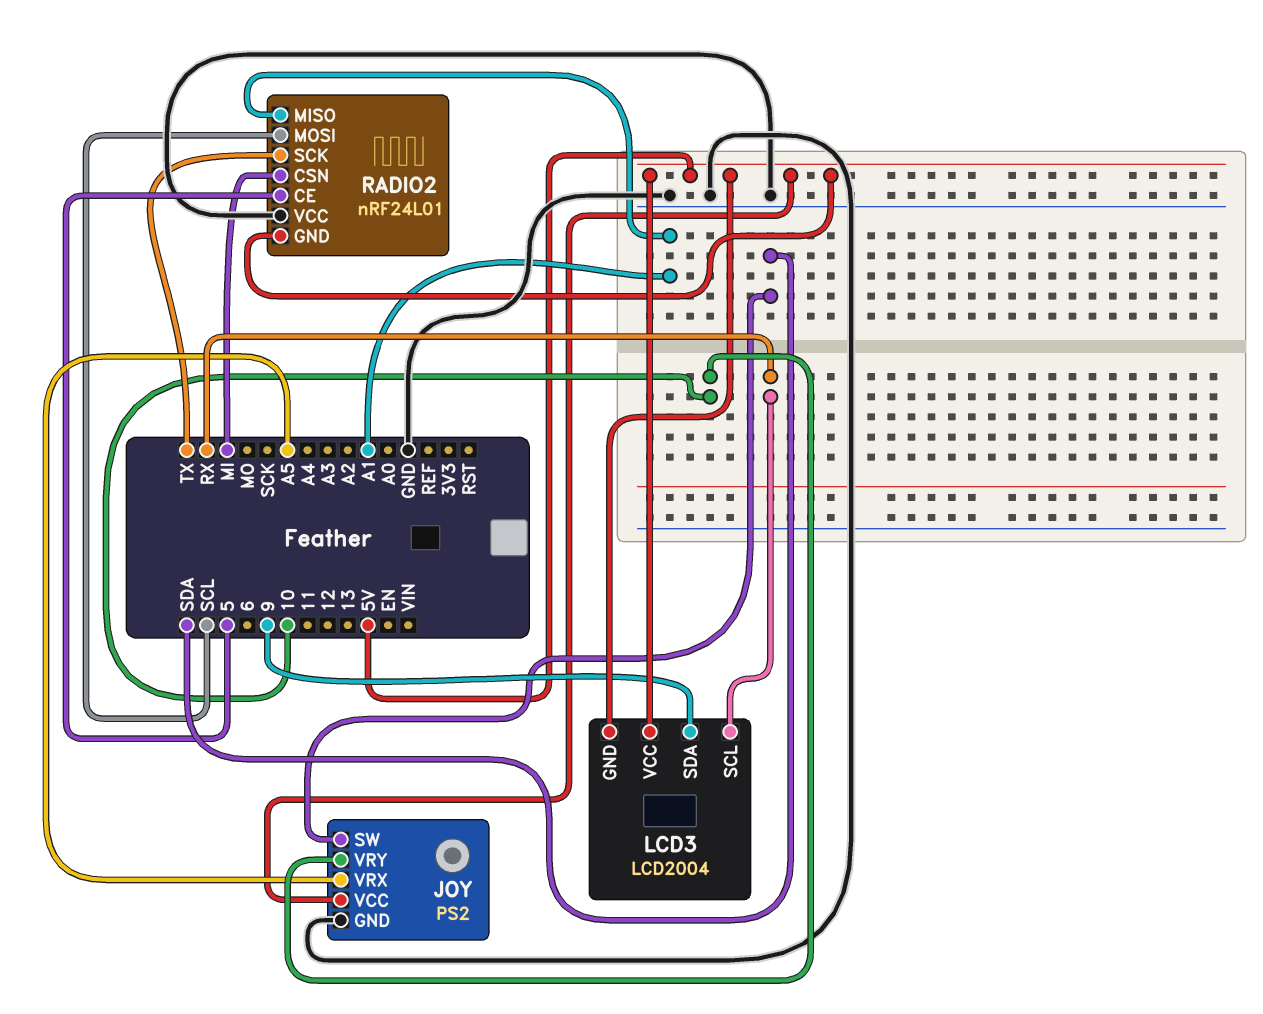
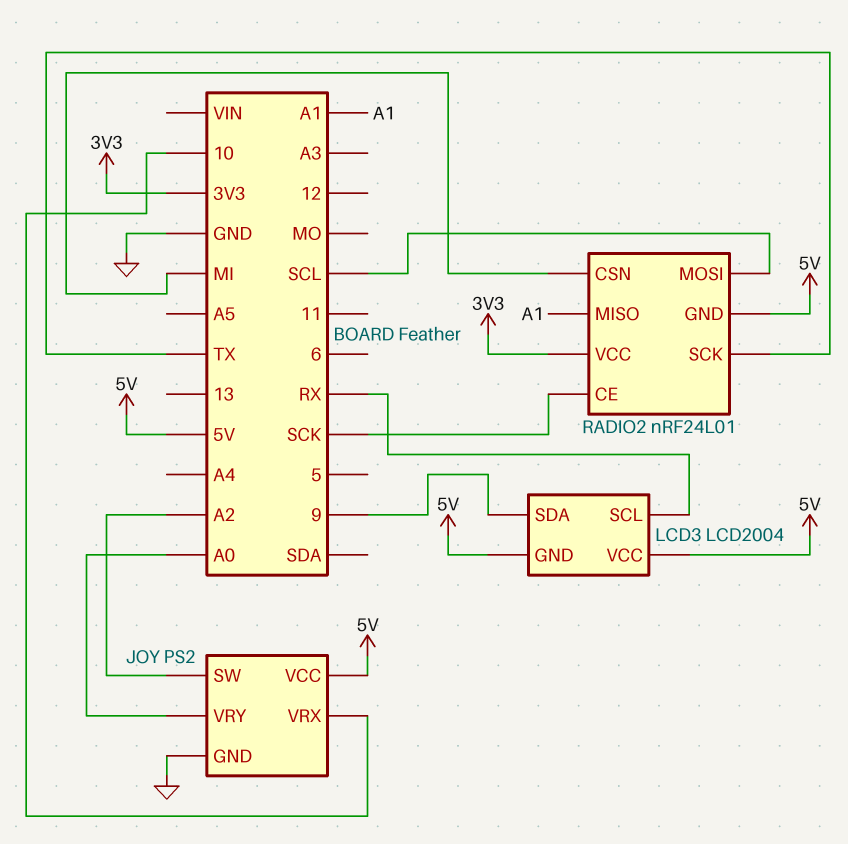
JOY pin SW: SDA -> A2
JOY pin VRX: A5 -> 10
JOY pin VRY: 10 -> A0
RADIO2 pin CE: 5 -> SCK
RADIO2 pin VCC: GND -> 3V3

